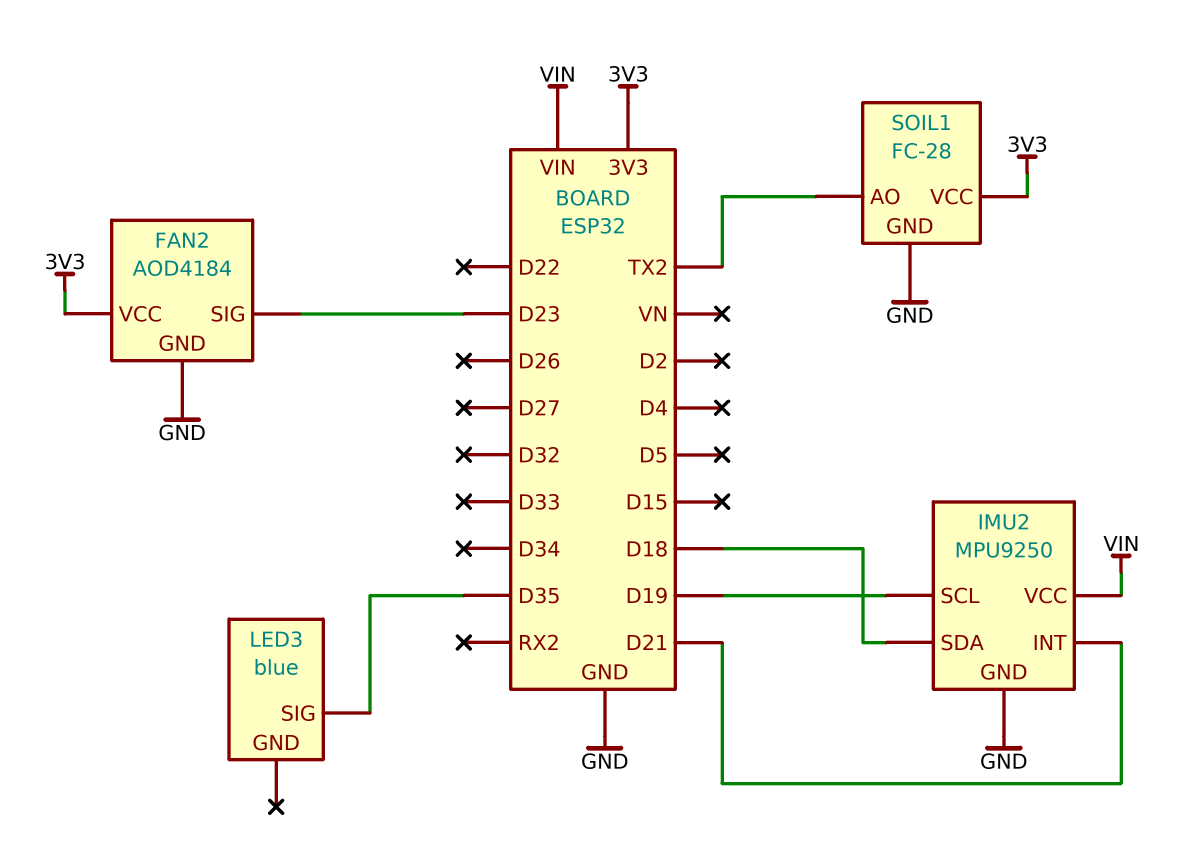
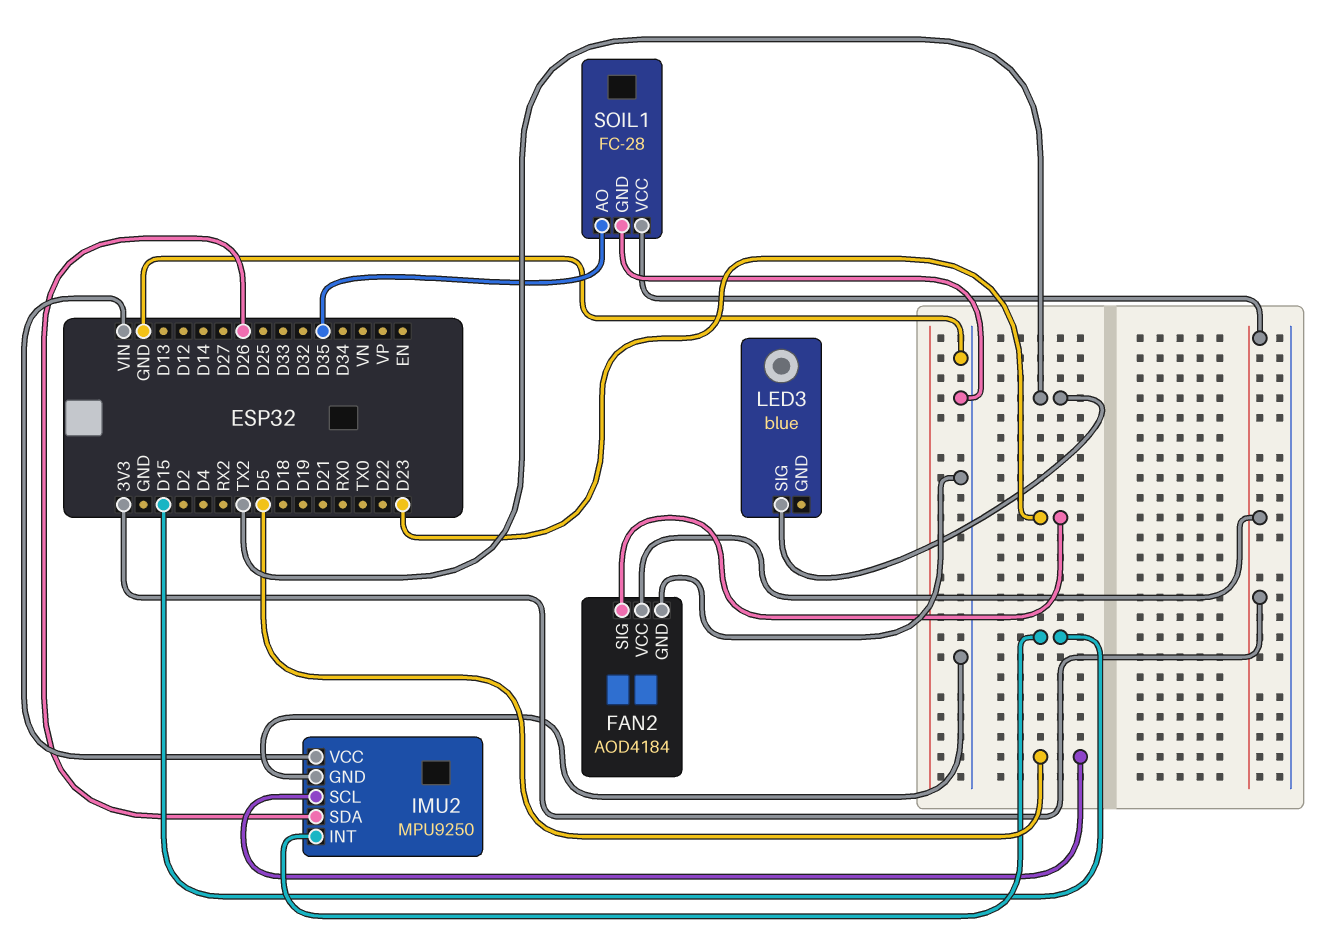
IMU2 pin INT: D21 -> D15
IMU2 pin SCL: D19 -> D5
IMU2 pin SDA: D18 -> D26
LED3 pin SIG: D35 -> TX2
SOIL1 pin AO: TX2 -> D35

